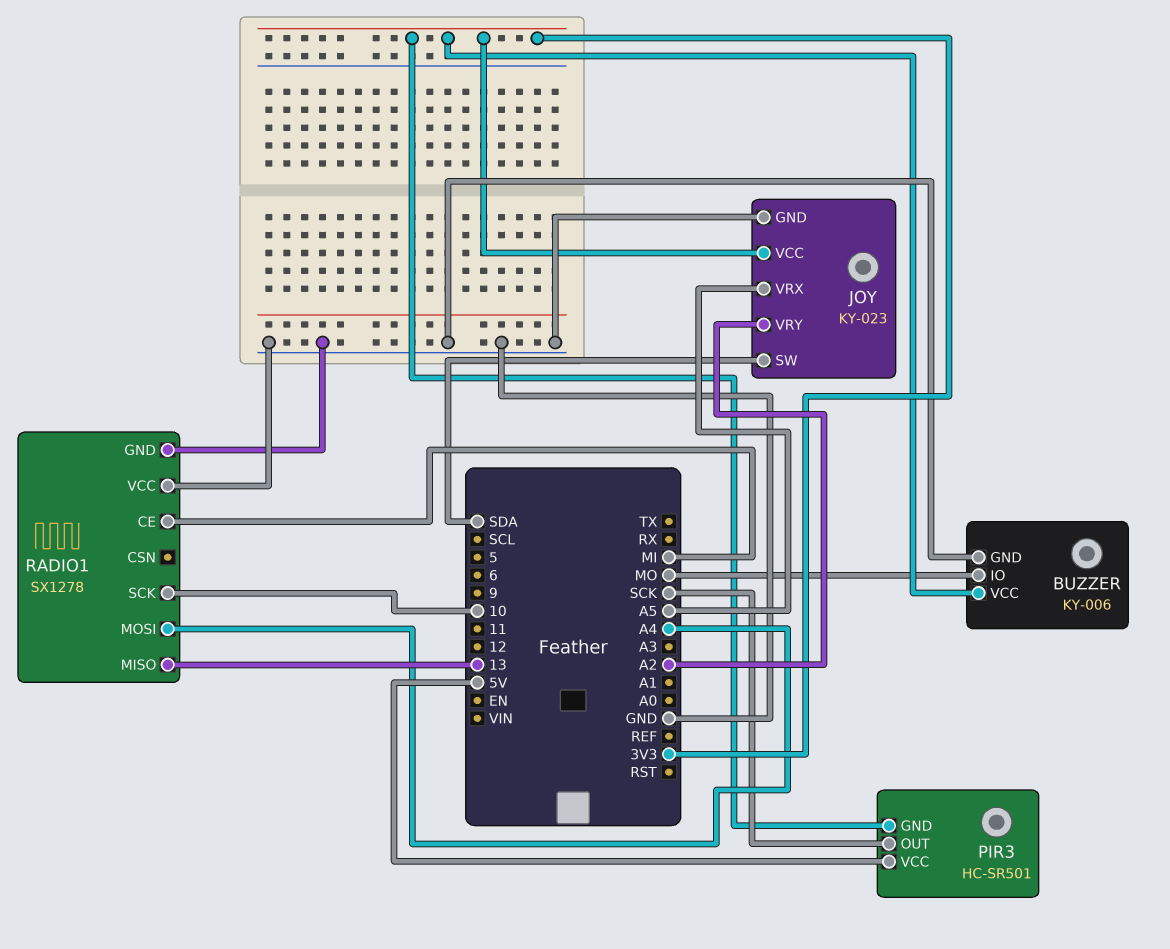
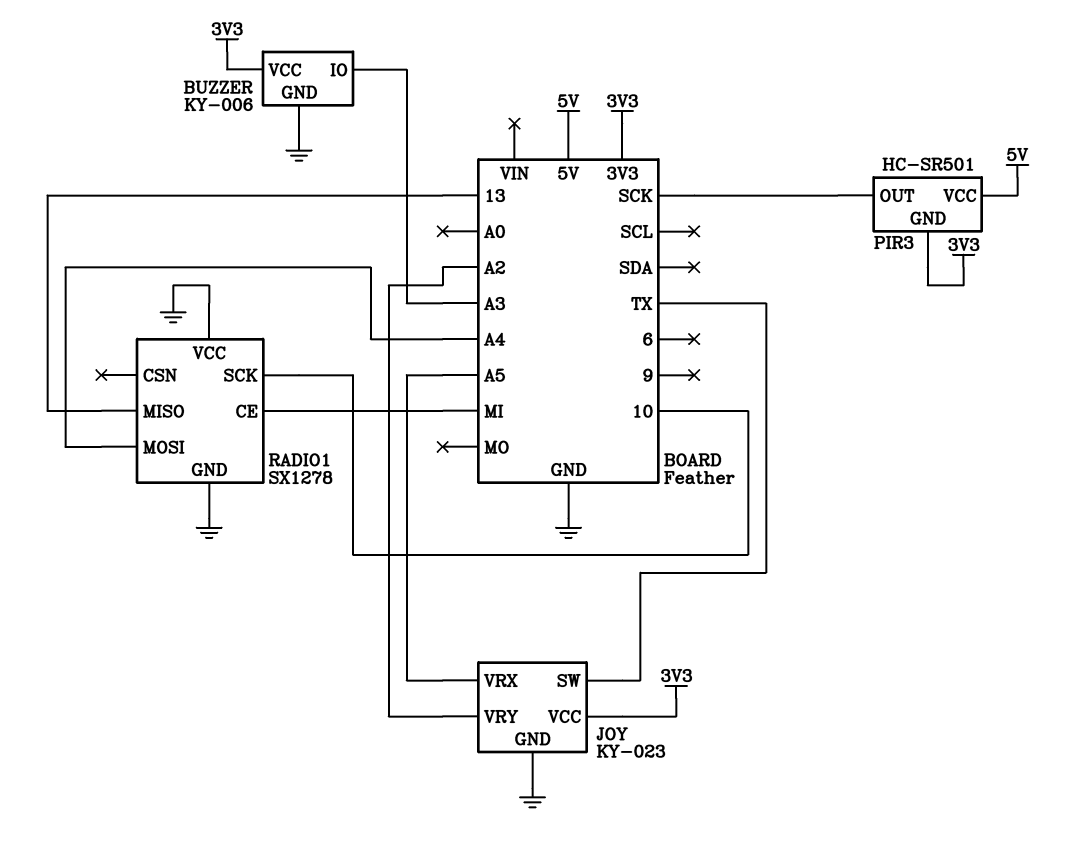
BUZZER pin IO: MO -> A3
JOY pin SW: SDA -> TX

